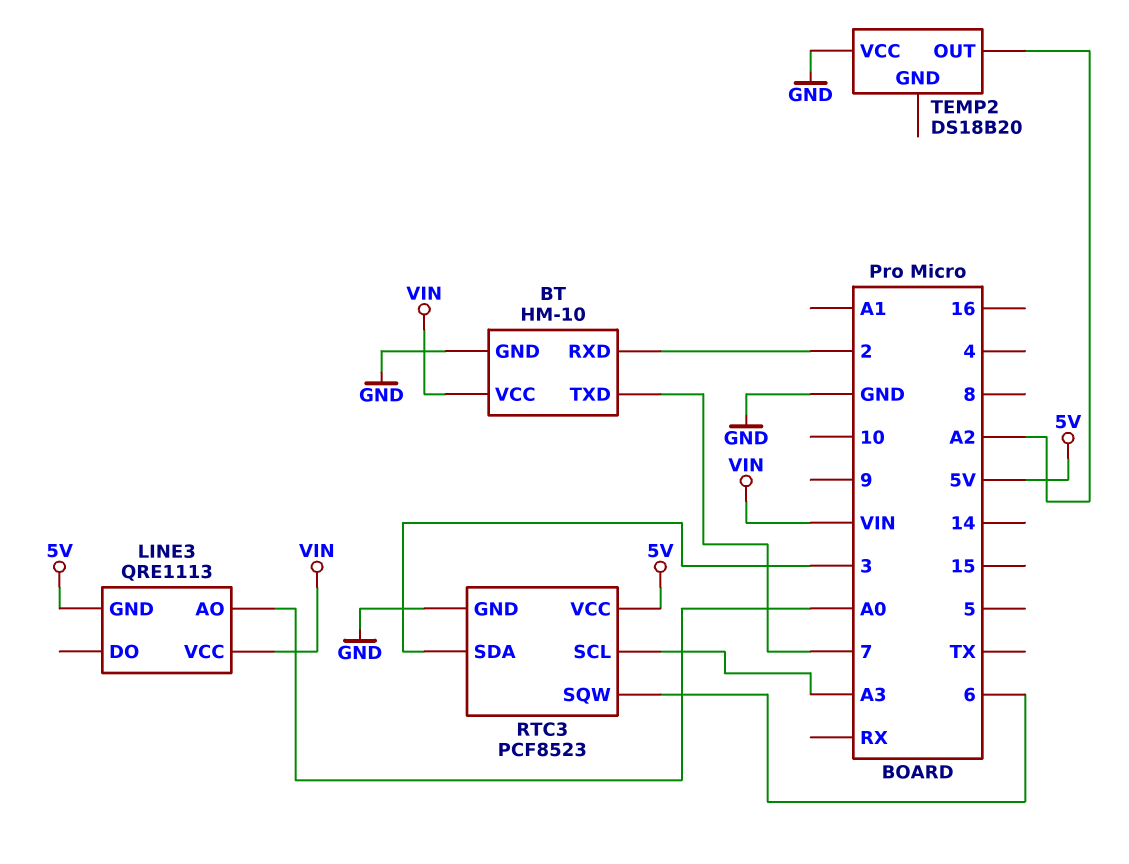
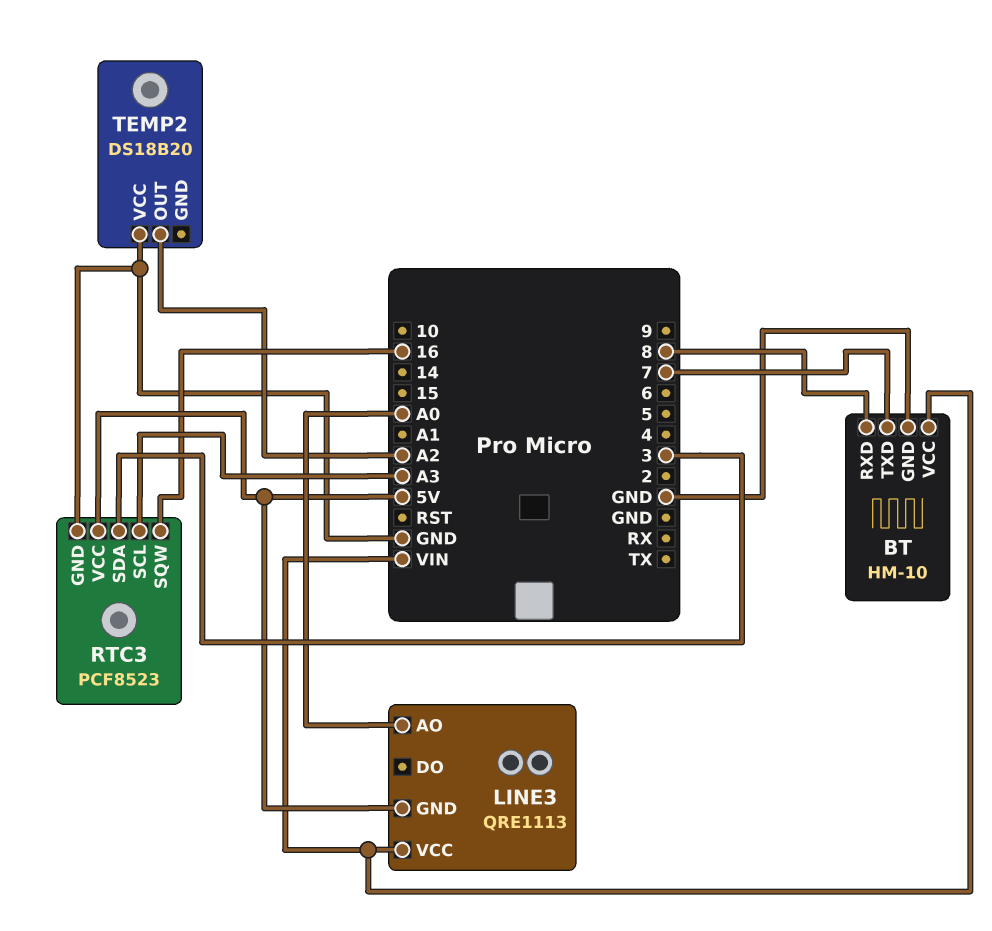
BT pin RXD: 2 -> 8
RTC3 pin SQW: 6 -> 16

